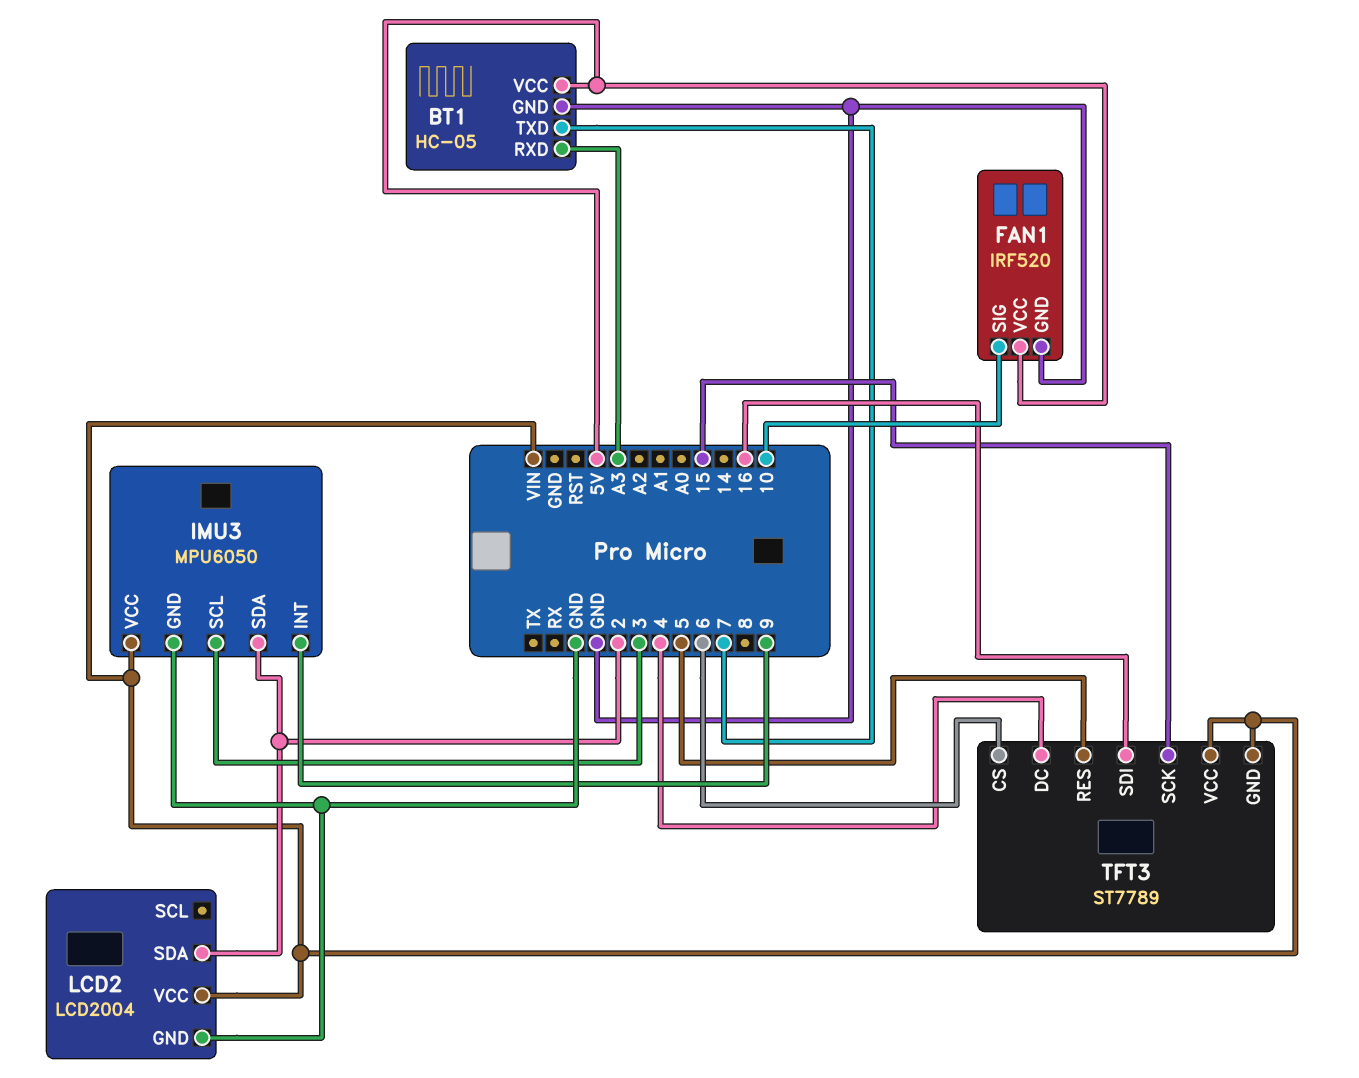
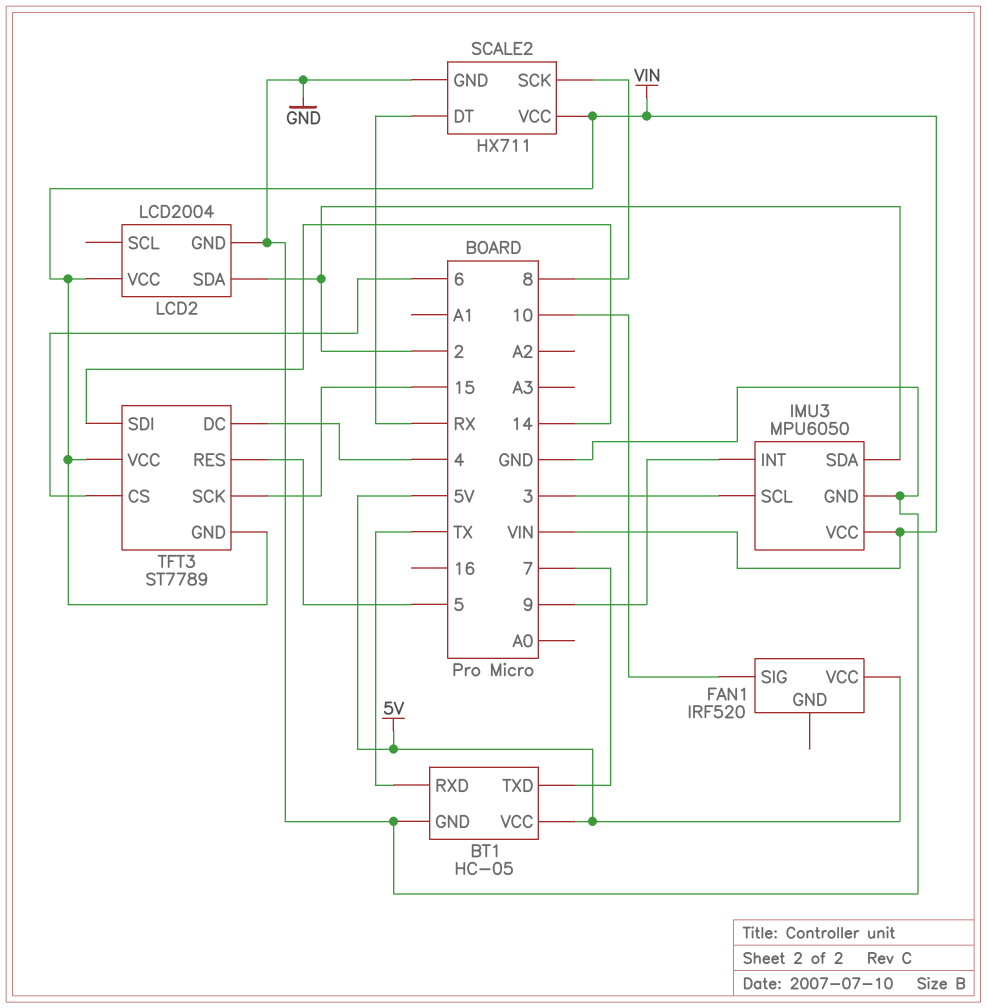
BT1 pin RXD: A3 -> TX
FAN1 pin GND: GND -> none
SCALE2: none -> HX711
SCALE2 pin DT: none -> RX
SCALE2 pin GND: none -> GND
SCALE2 pin SCK: none -> 8
SCALE2 pin VCC: none -> VIN
TFT3 pin SDI: 16 -> 14

